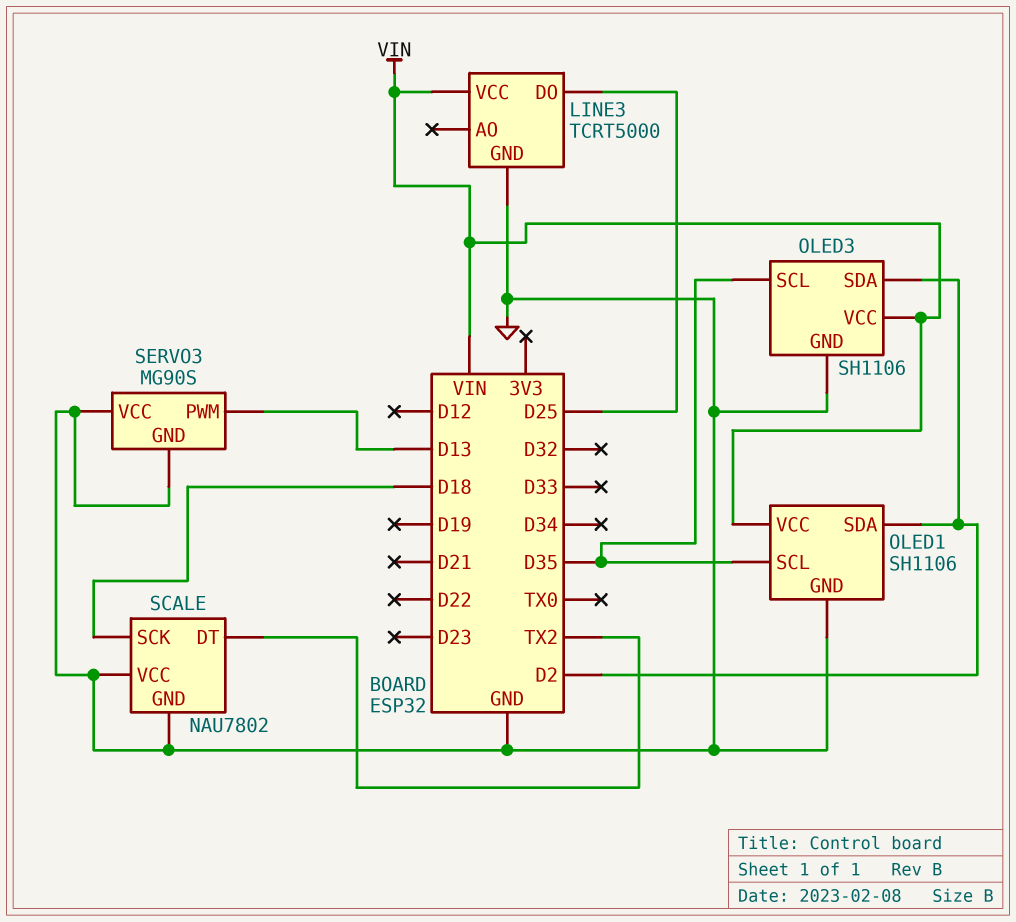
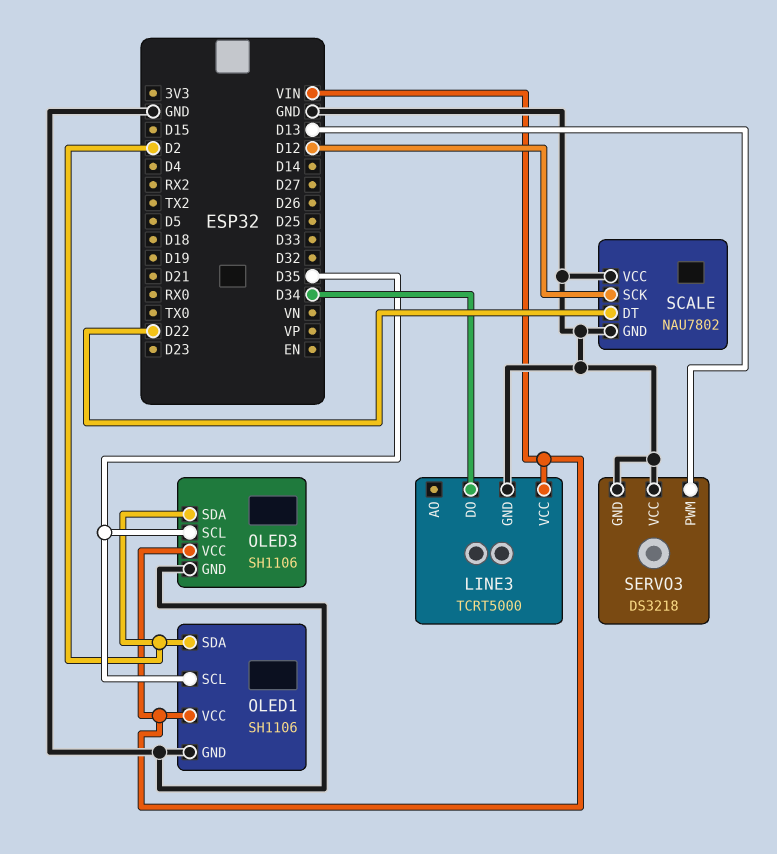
LINE3 pin DO: D25 -> D34
SCALE pin DT: TX2 -> D22
SCALE pin SCK: D18 -> D12
SERVO3: MG90S -> DS3218

